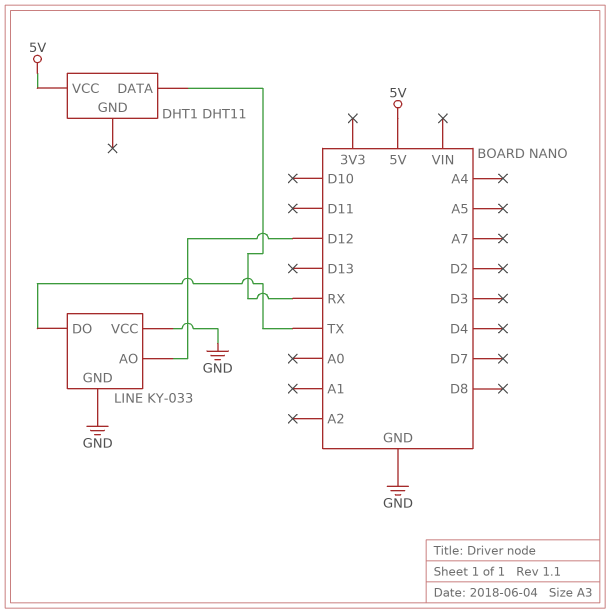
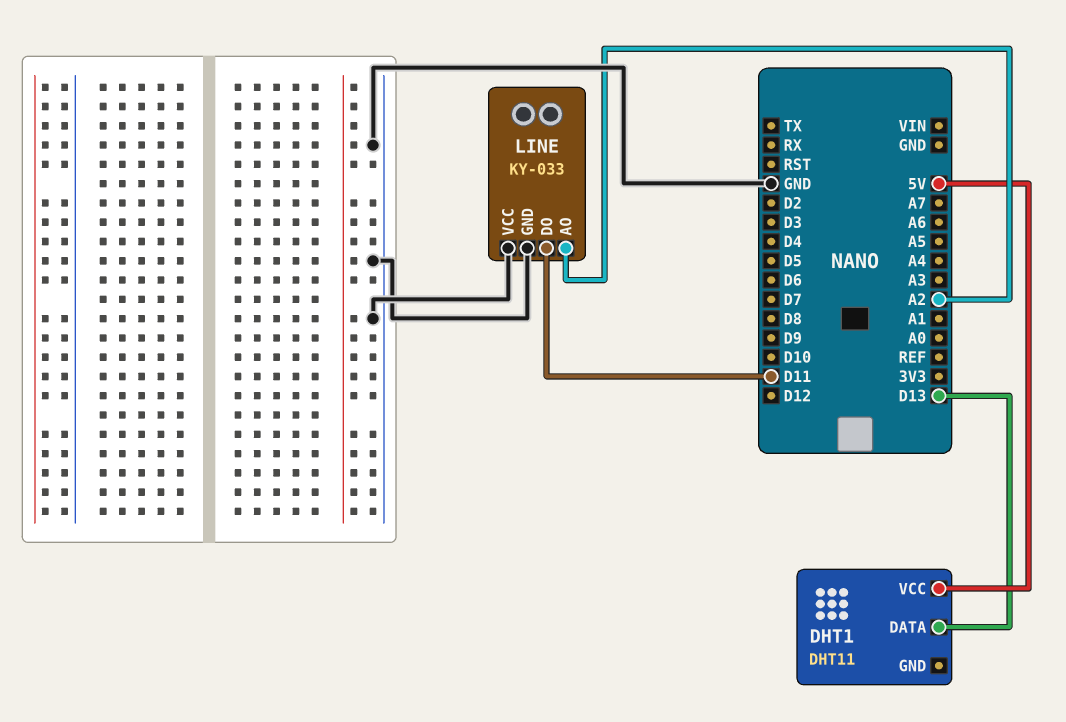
DHT1 pin DATA: RX -> D13
LINE pin AO: D12 -> A2
LINE pin DO: TX -> D11

